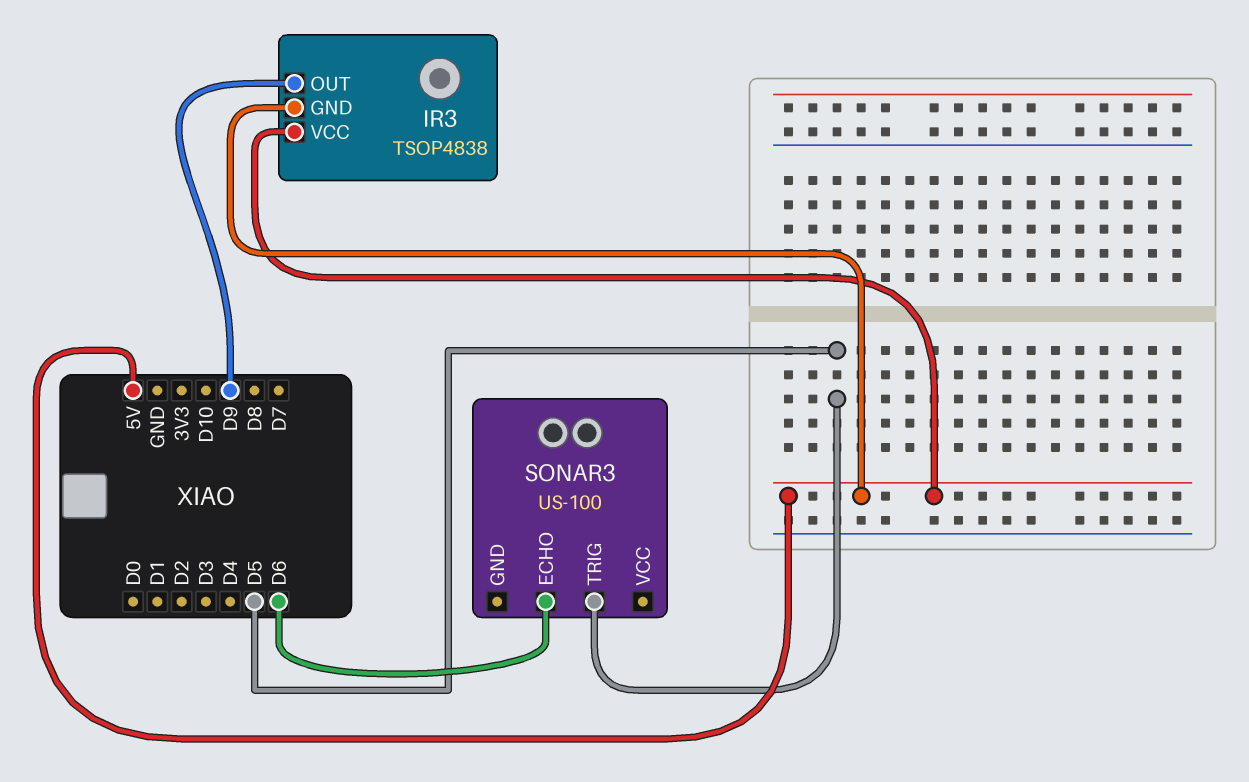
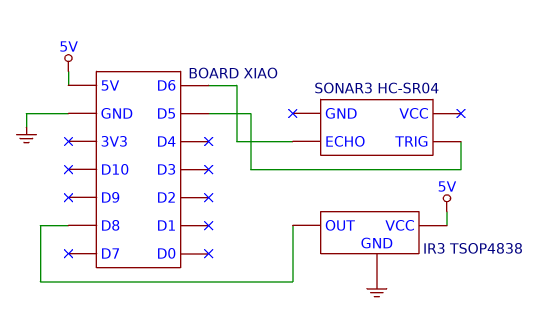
IR3 pin GND: 5V -> GND
IR3 pin OUT: D9 -> D8
SONAR3: US-100 -> HC-SR04

